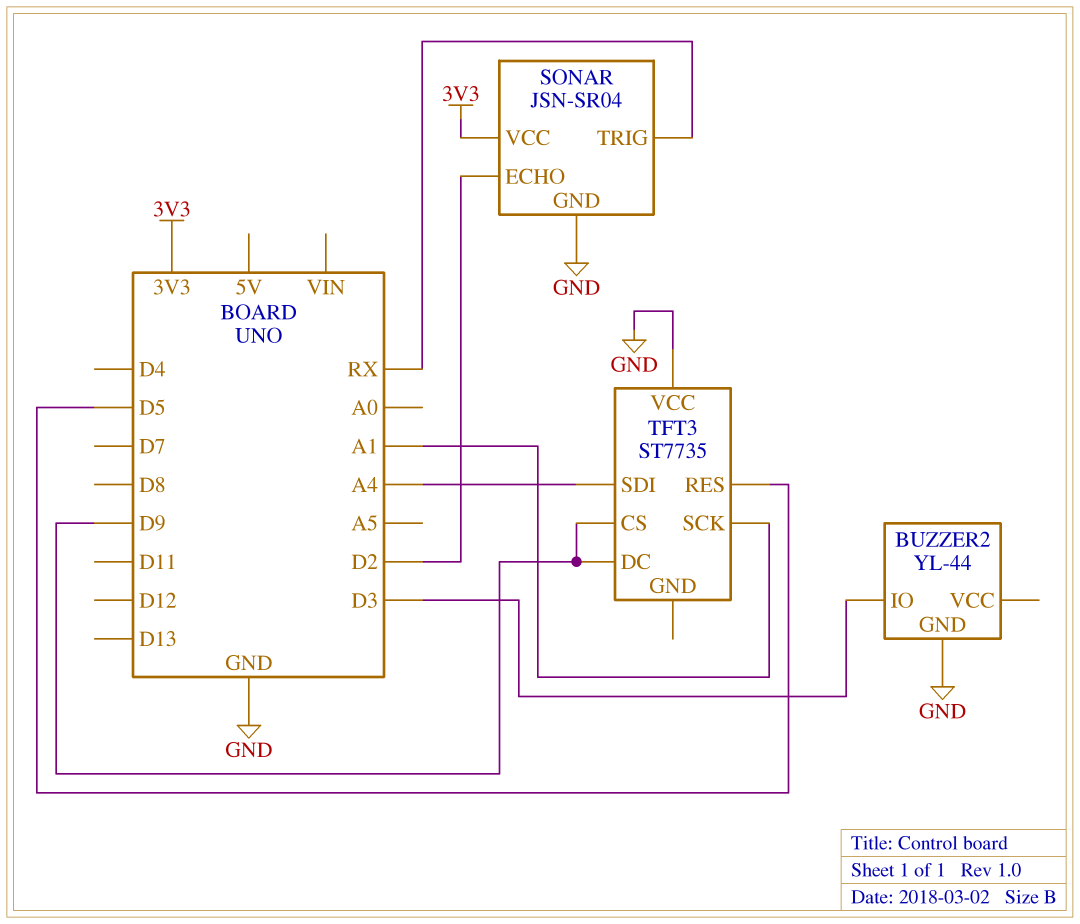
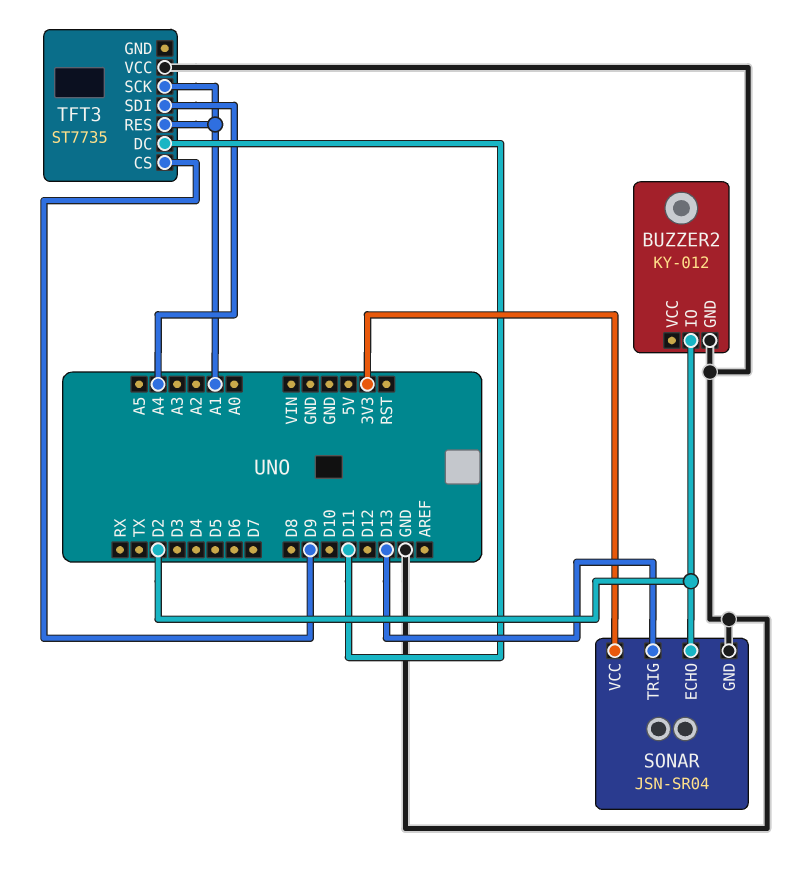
BUZZER2: YL-44 -> KY-012
BUZZER2 pin IO: D3 -> D2
SONAR pin TRIG: RX -> D13
TFT3 pin DC: D9 -> D11
TFT3 pin RES: D5 -> A1

